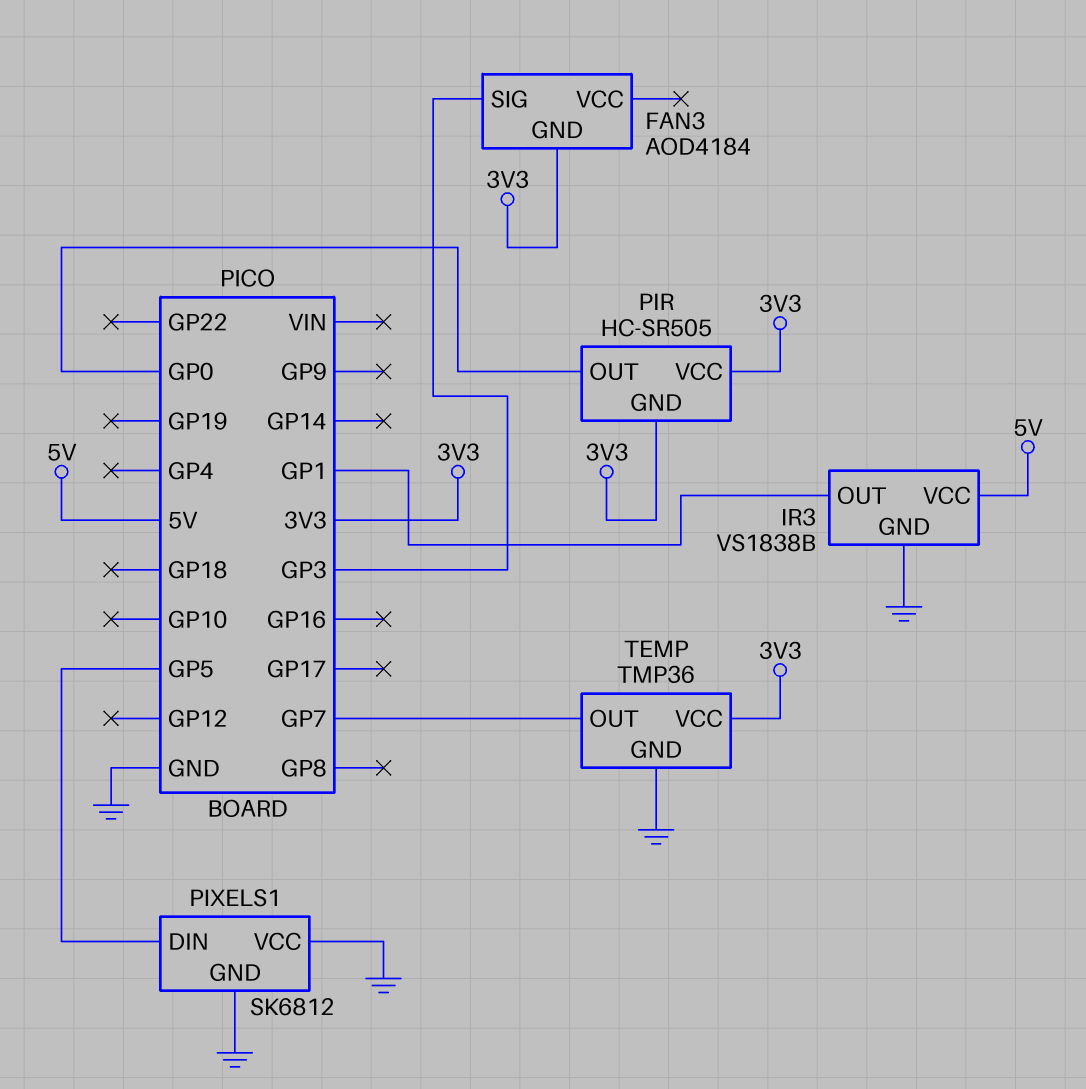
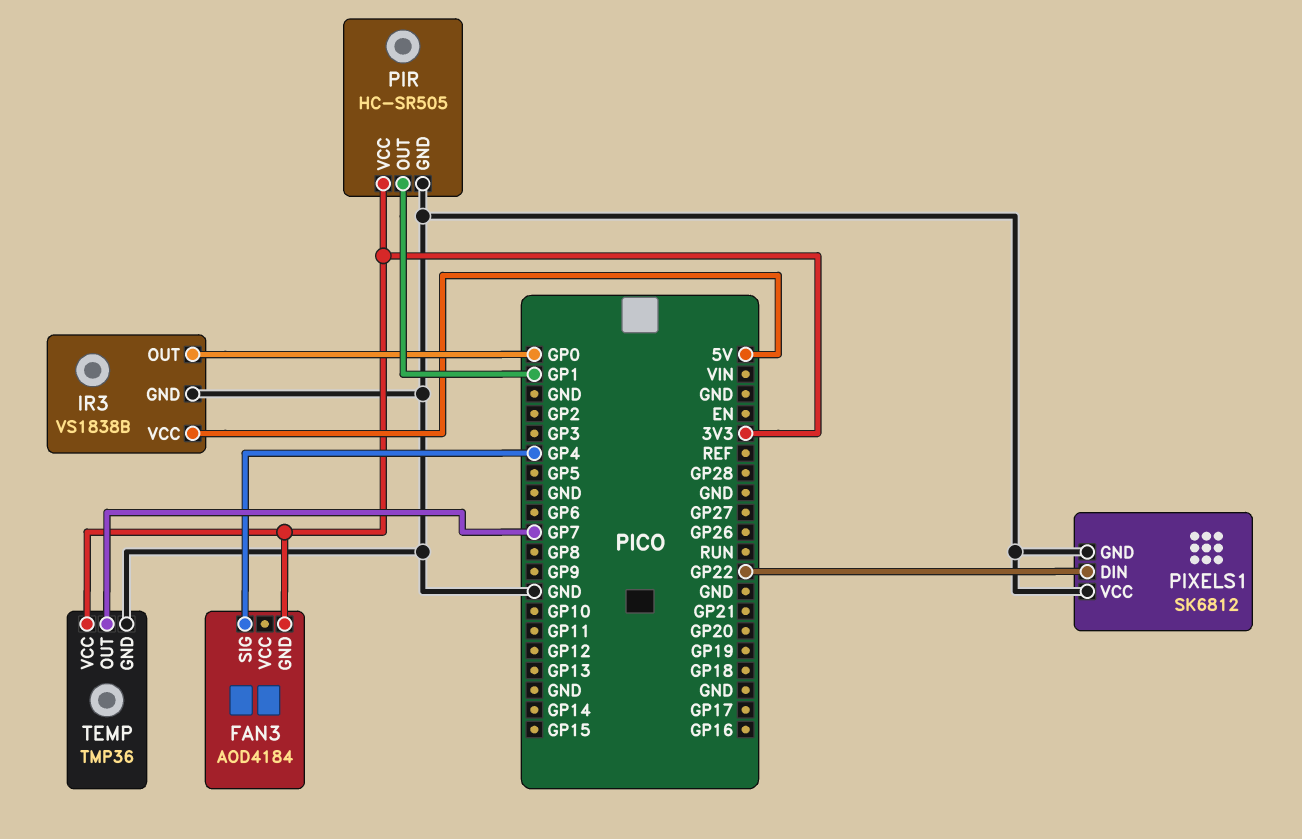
FAN3 pin SIG: GP3 -> GP4
IR3 pin OUT: GP1 -> GP0
PIR pin GND: 3V3 -> GND
PIR pin OUT: GP0 -> GP1
PIXELS1 pin DIN: GP5 -> GP22

